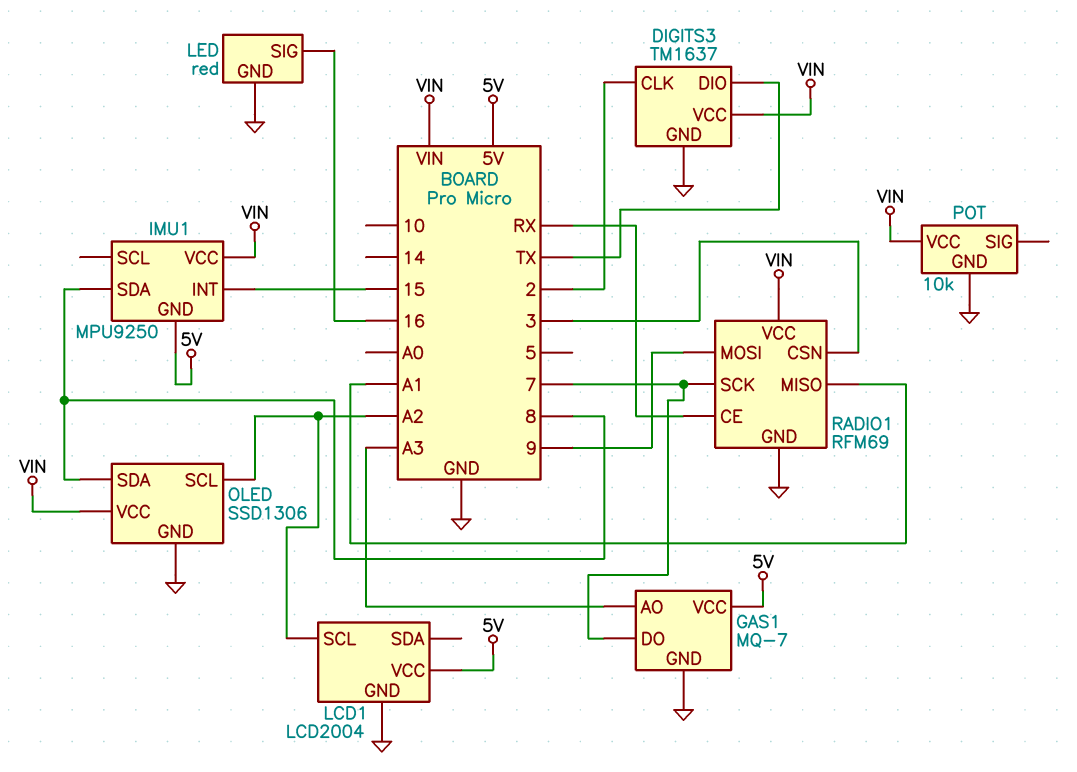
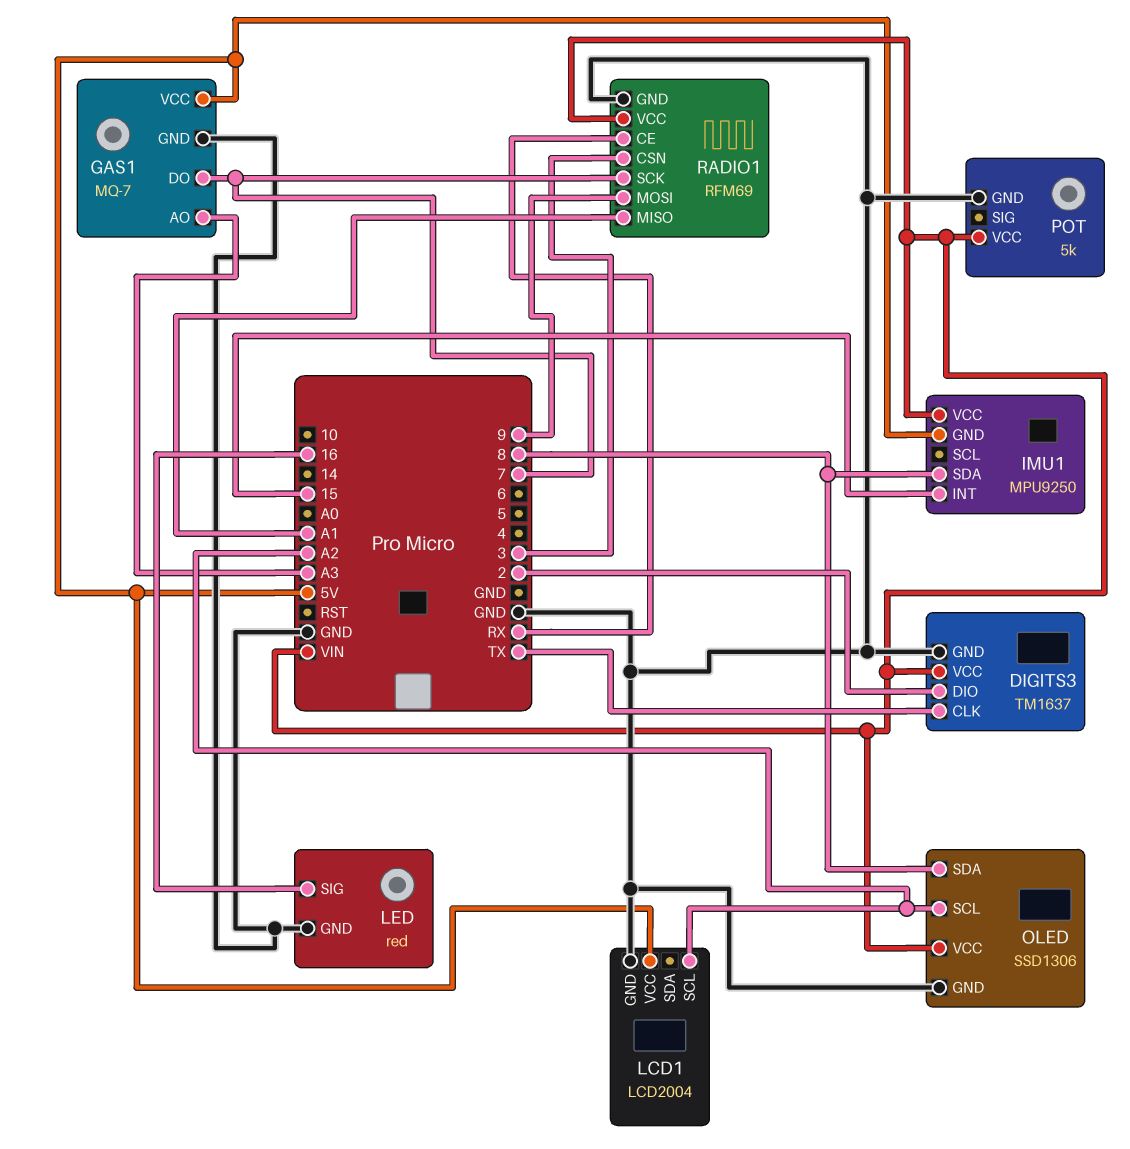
DIGITS3 pin CLK: 2 -> TX
DIGITS3 pin DIO: TX -> 2
POT: 10k -> 5k

